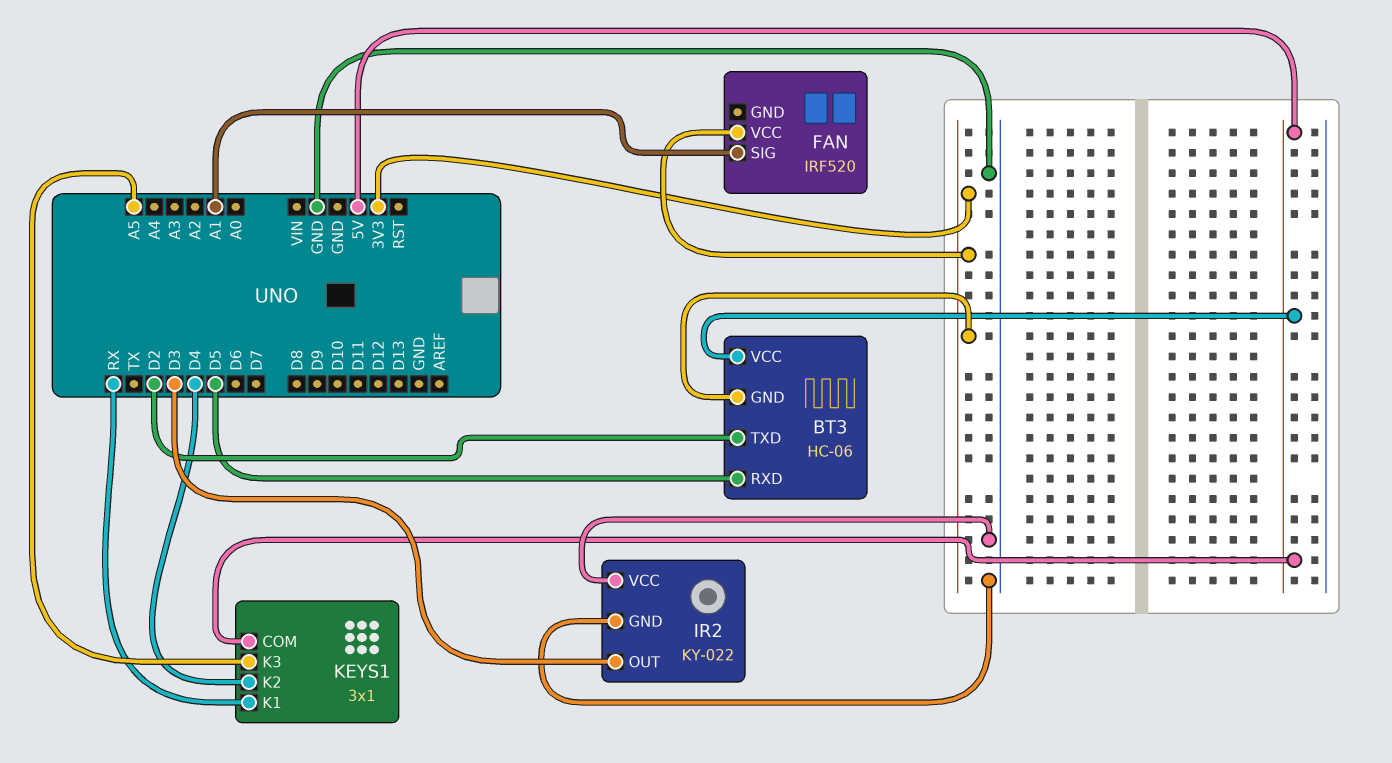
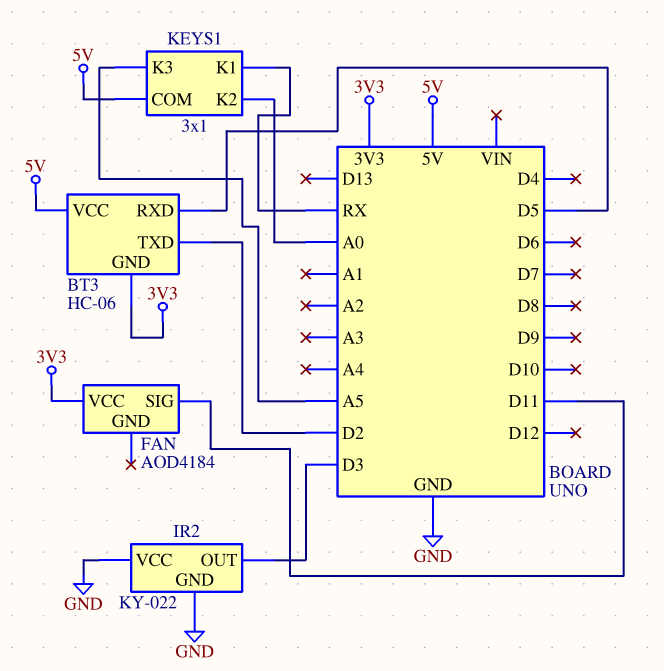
FAN: IRF520 -> AOD4184
FAN pin SIG: A1 -> D11
KEYS1 pin K2: D4 -> A0

